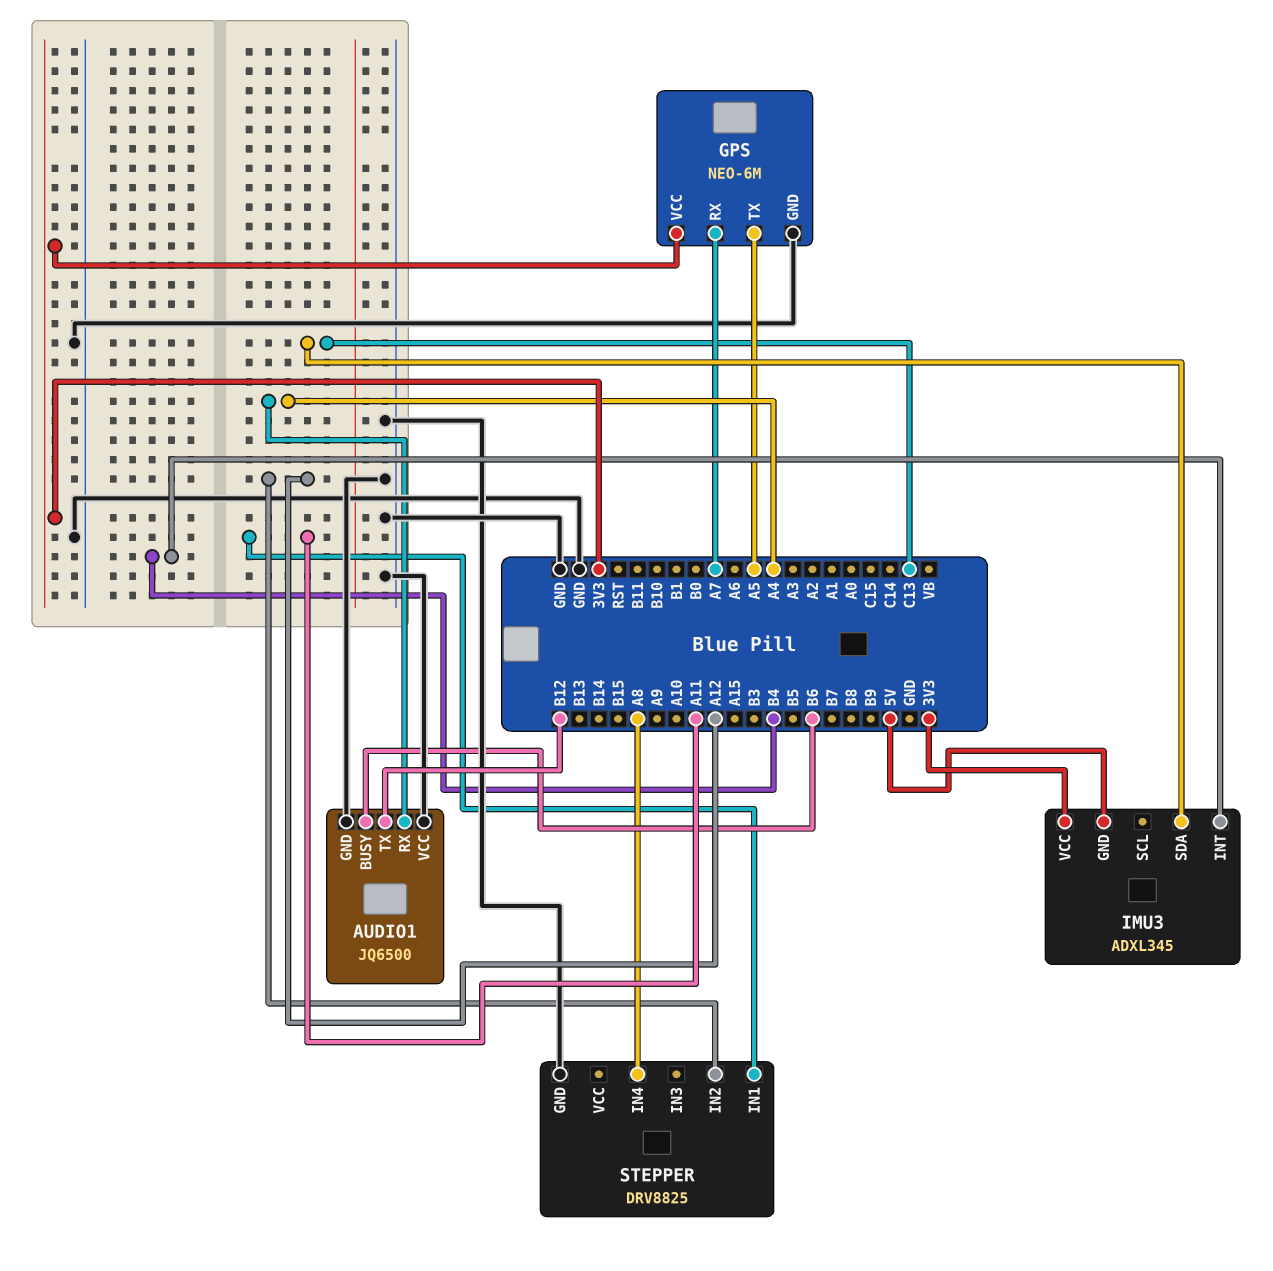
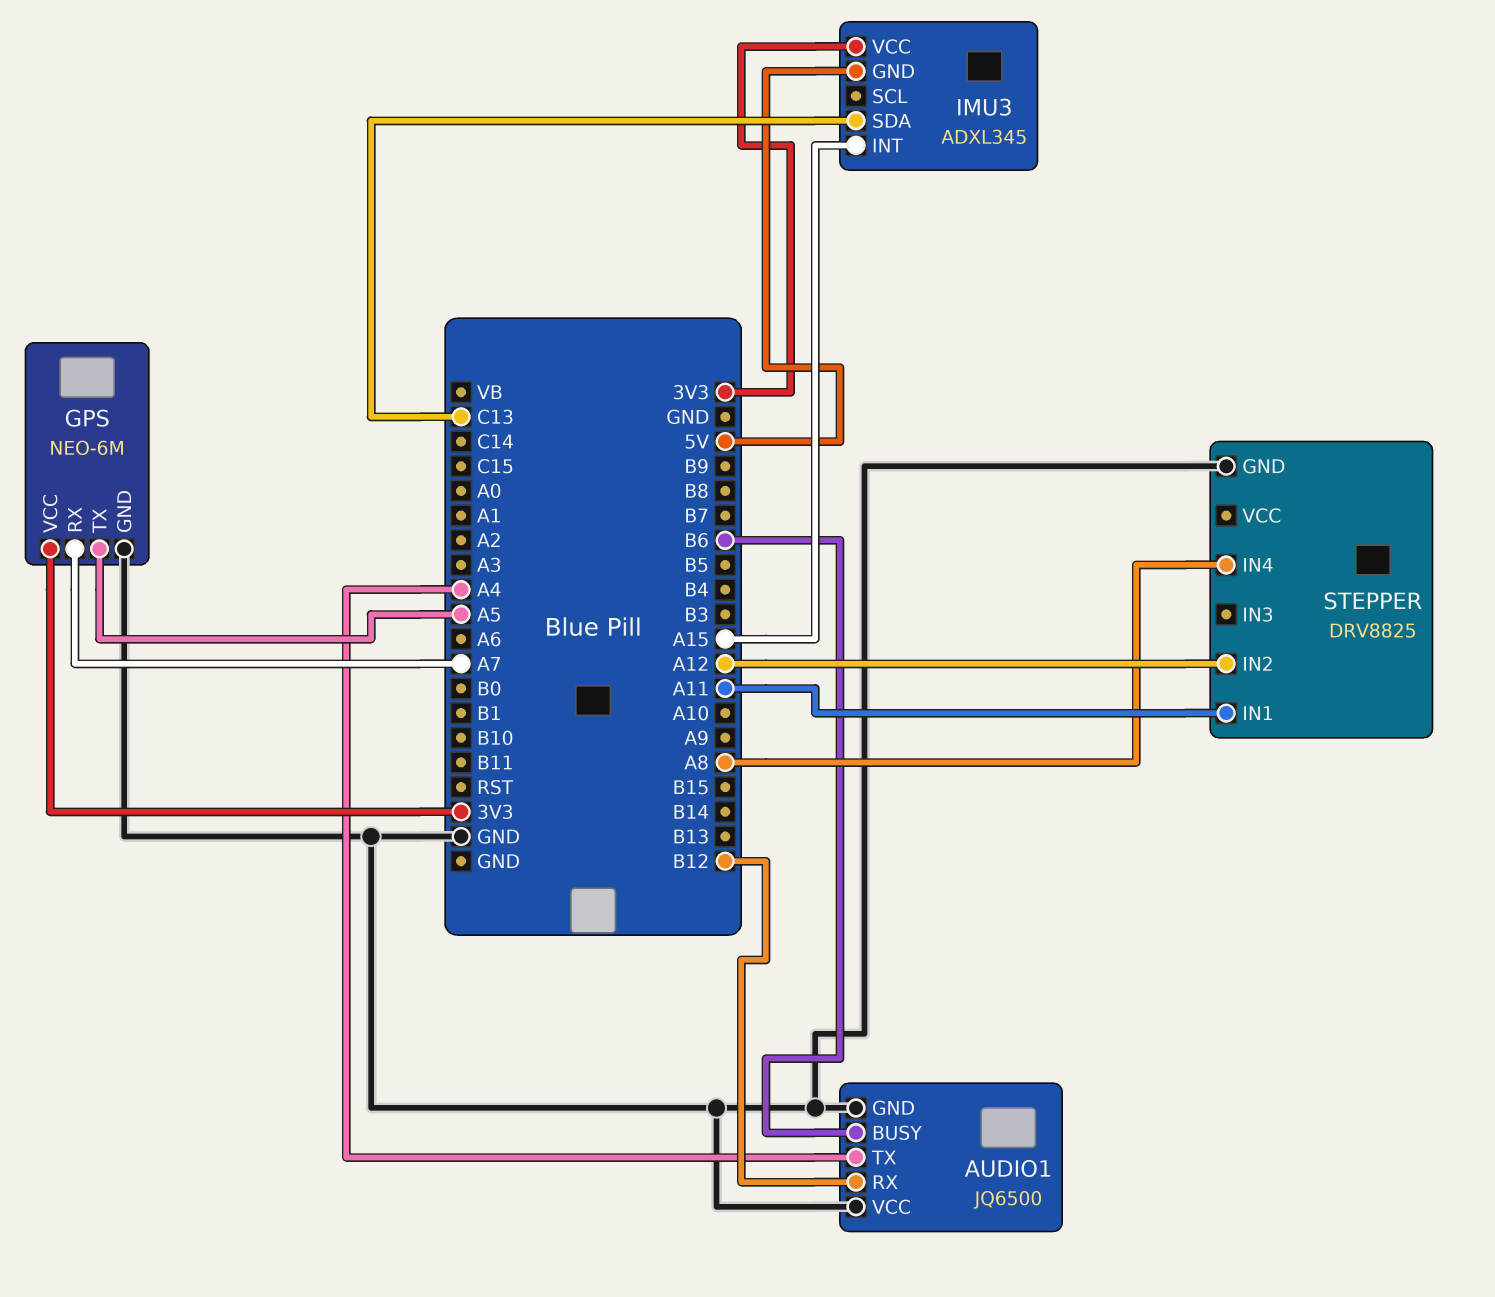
AUDIO1 pin RX: A4 -> B12
AUDIO1 pin TX: B12 -> A4
IMU3 pin INT: B4 -> A15

